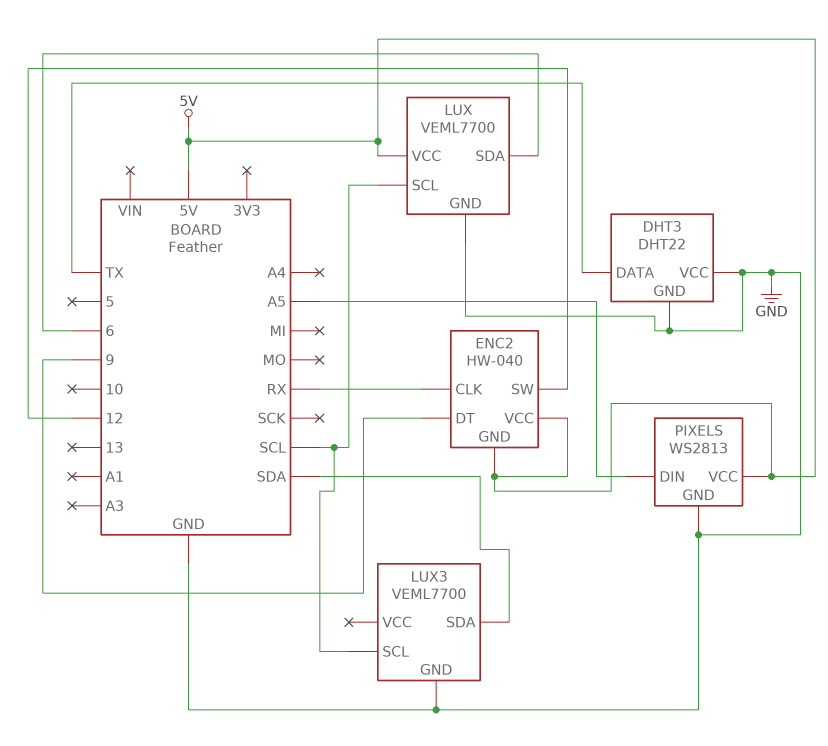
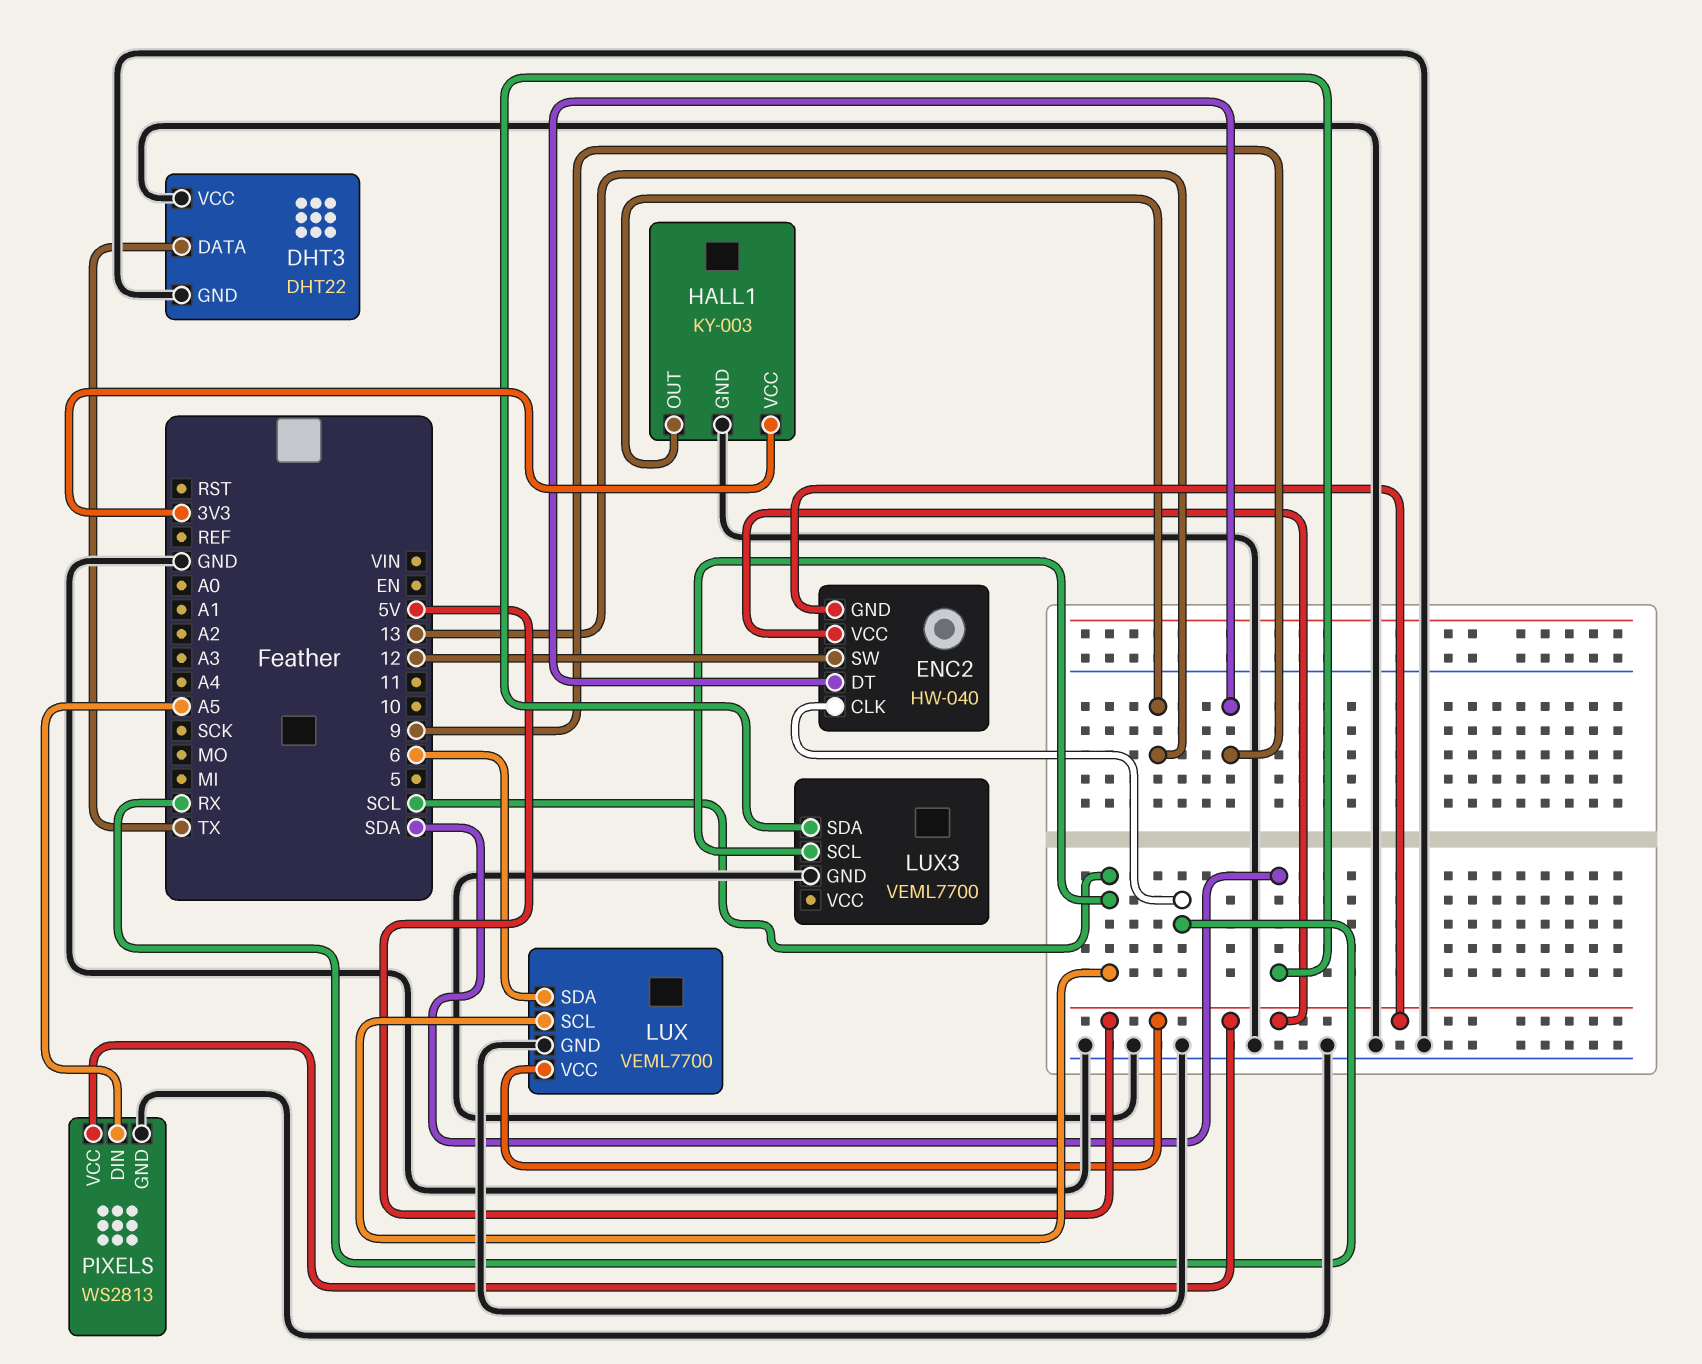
HALL1: none -> KY-003
HALL1 pin GND: none -> GND
HALL1 pin OUT: none -> 13
HALL1 pin VCC: none -> 3V3

